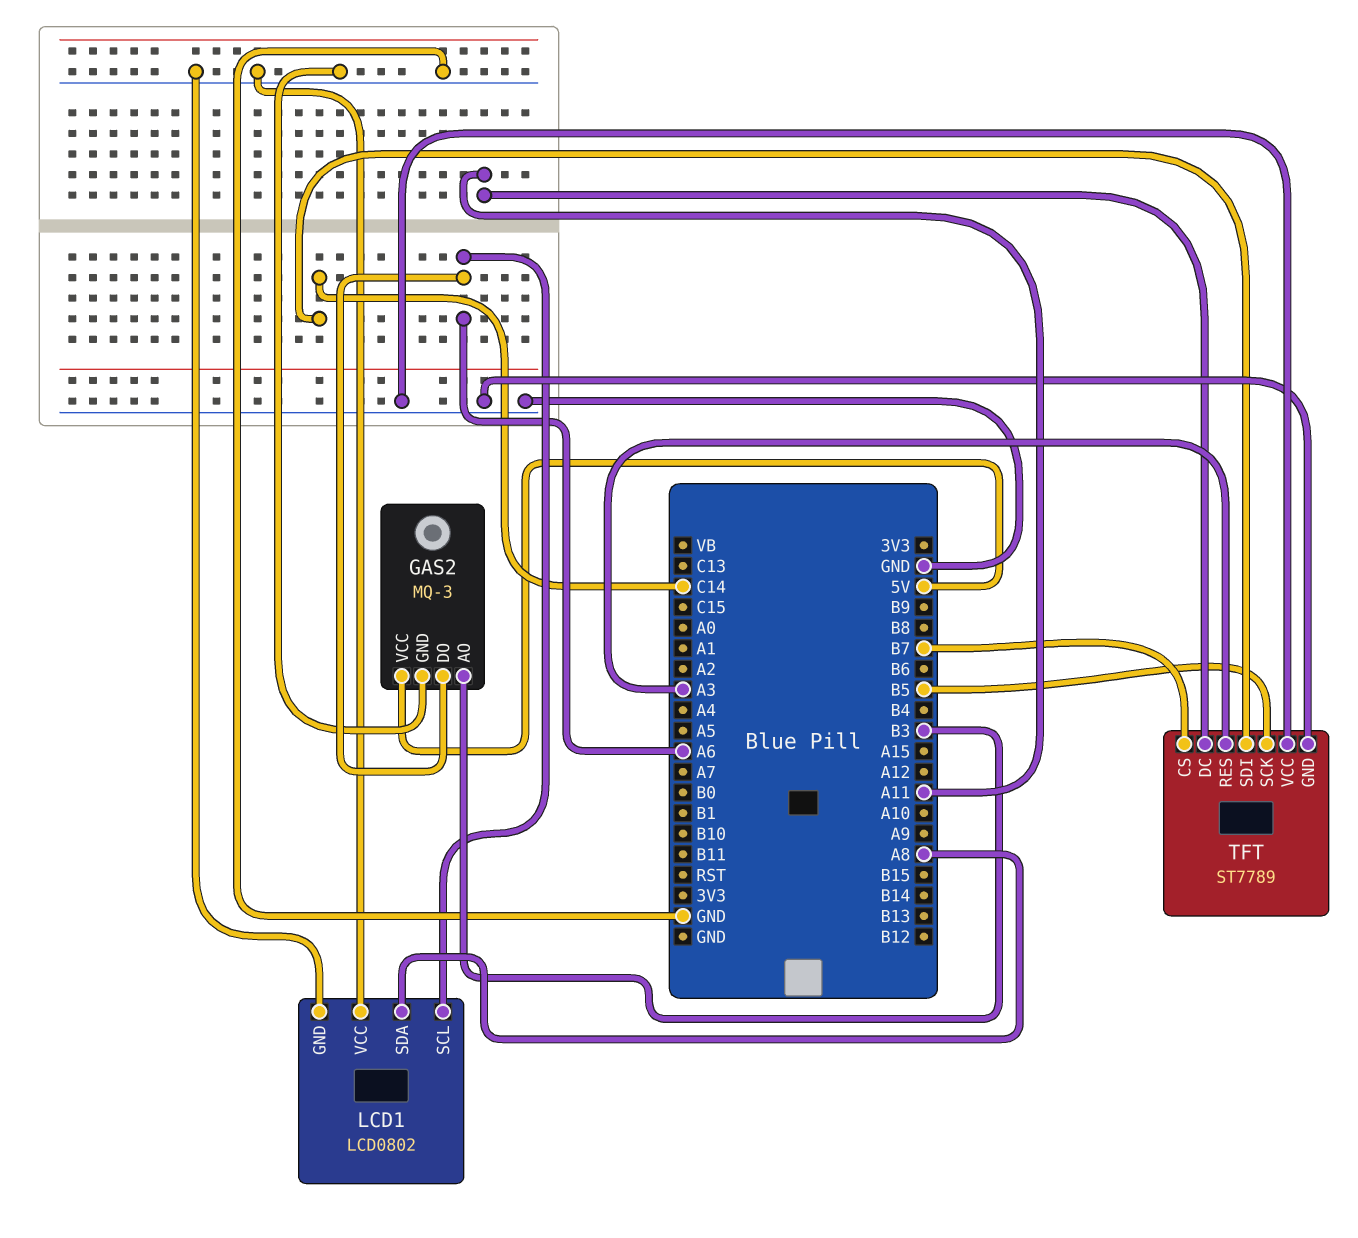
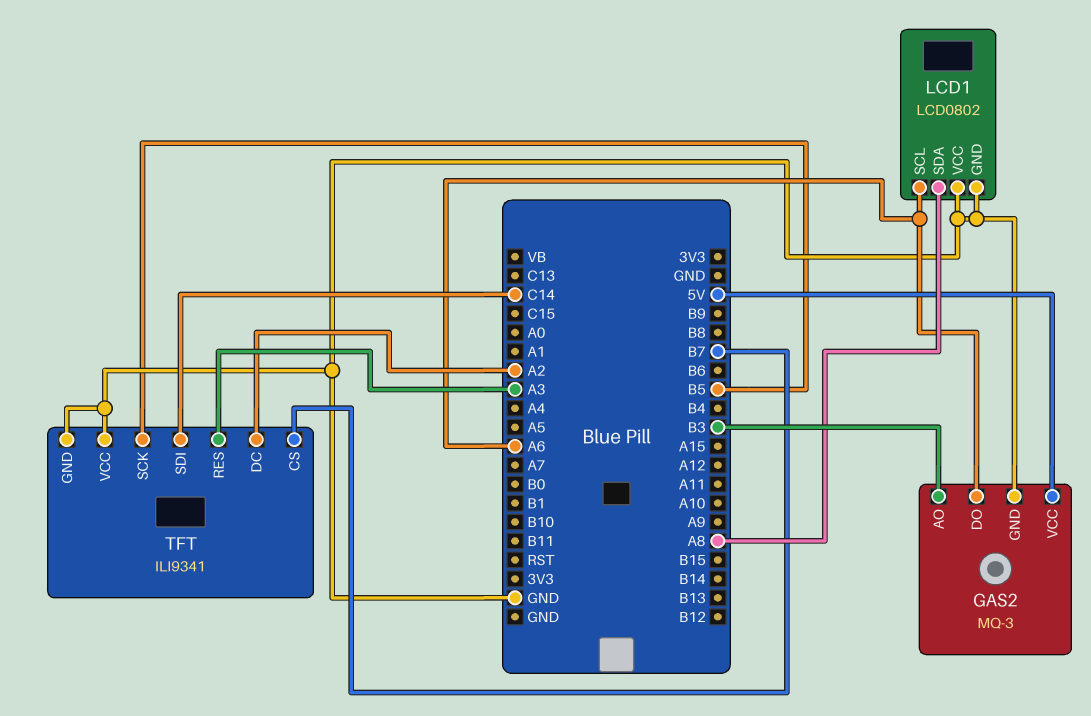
TFT: ST7789 -> ILI9341
TFT pin DC: A11 -> A2

